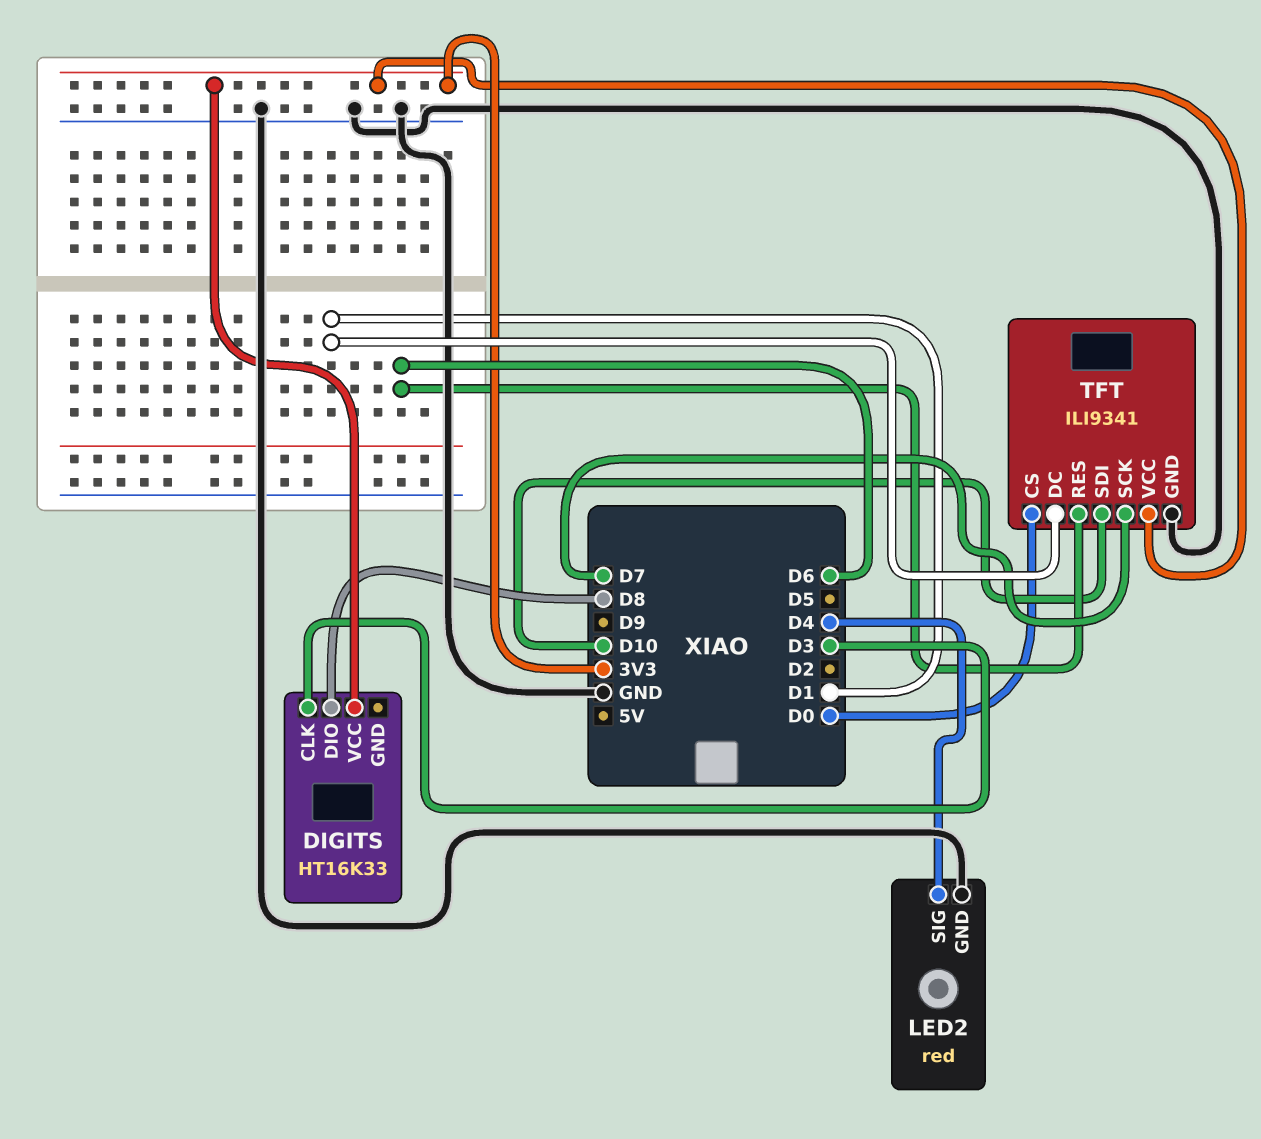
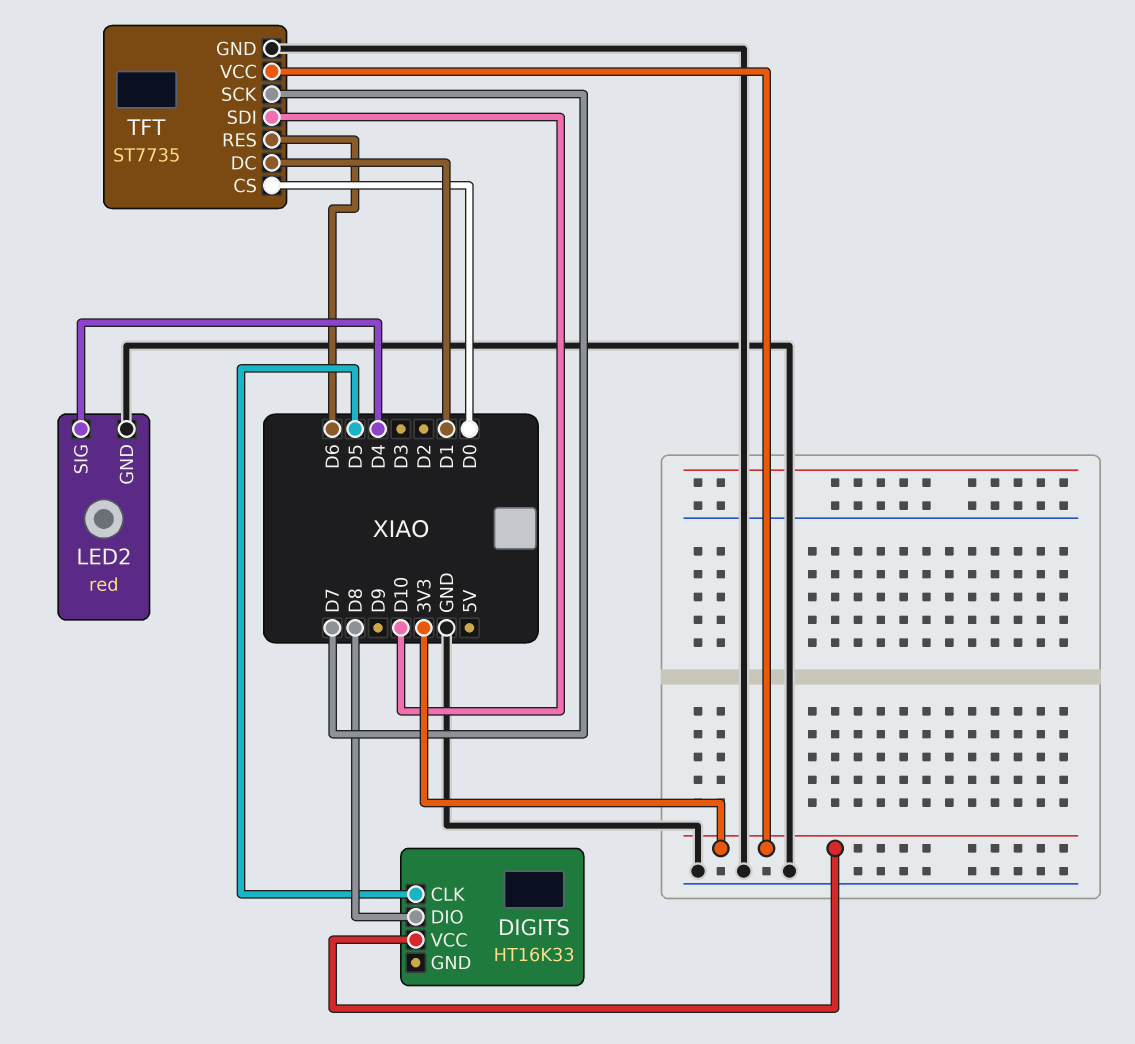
DIGITS pin CLK: D3 -> D5
TFT: ILI9341 -> ST7735

